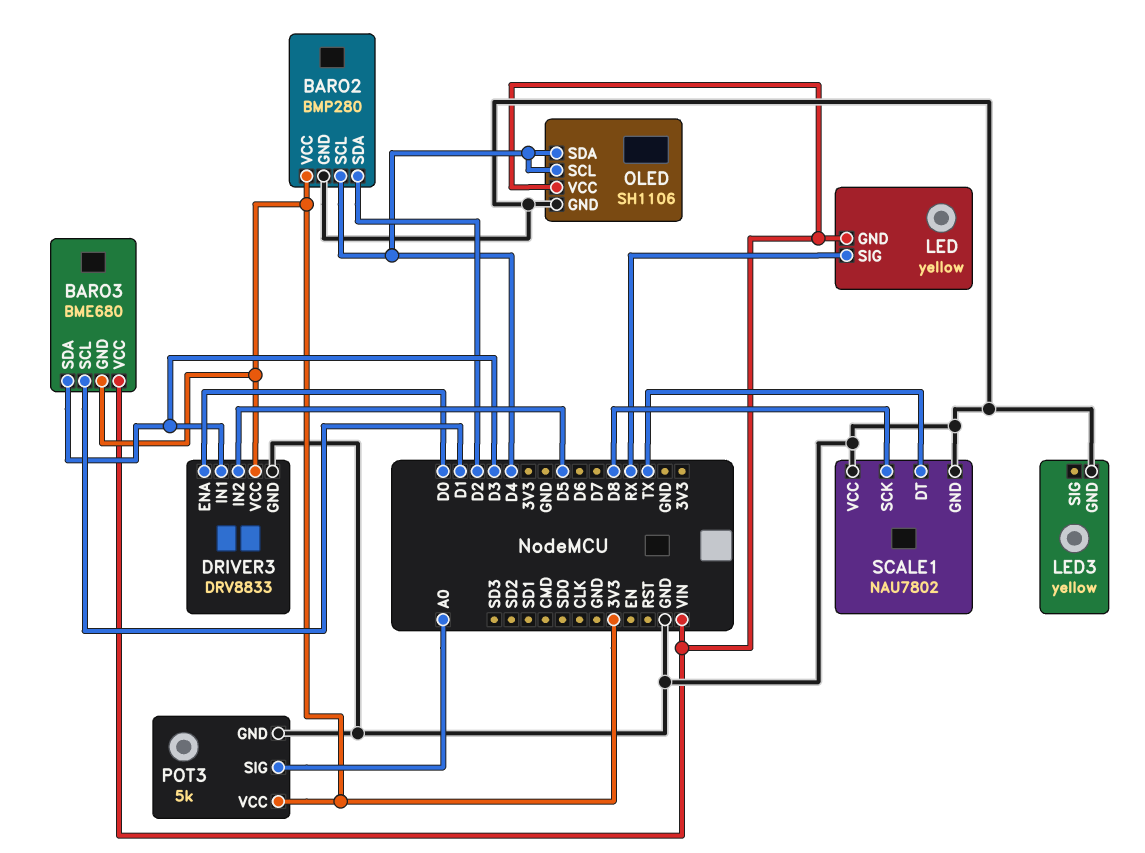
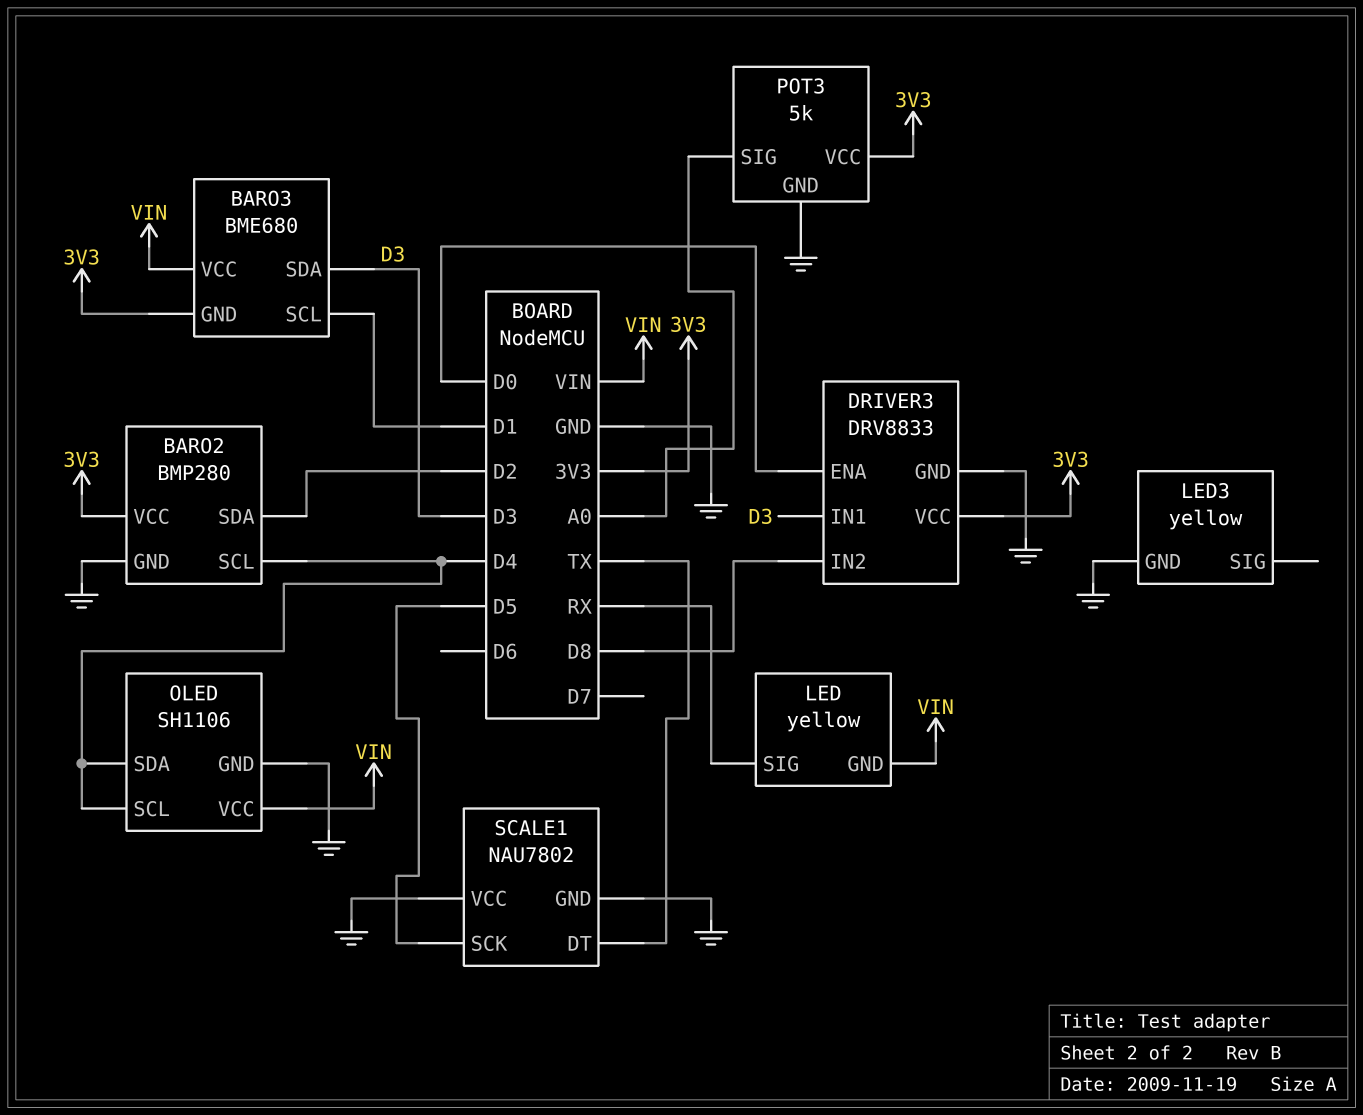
DRIVER3 pin IN2: D5 -> D8
SCALE1 pin SCK: D8 -> D5

